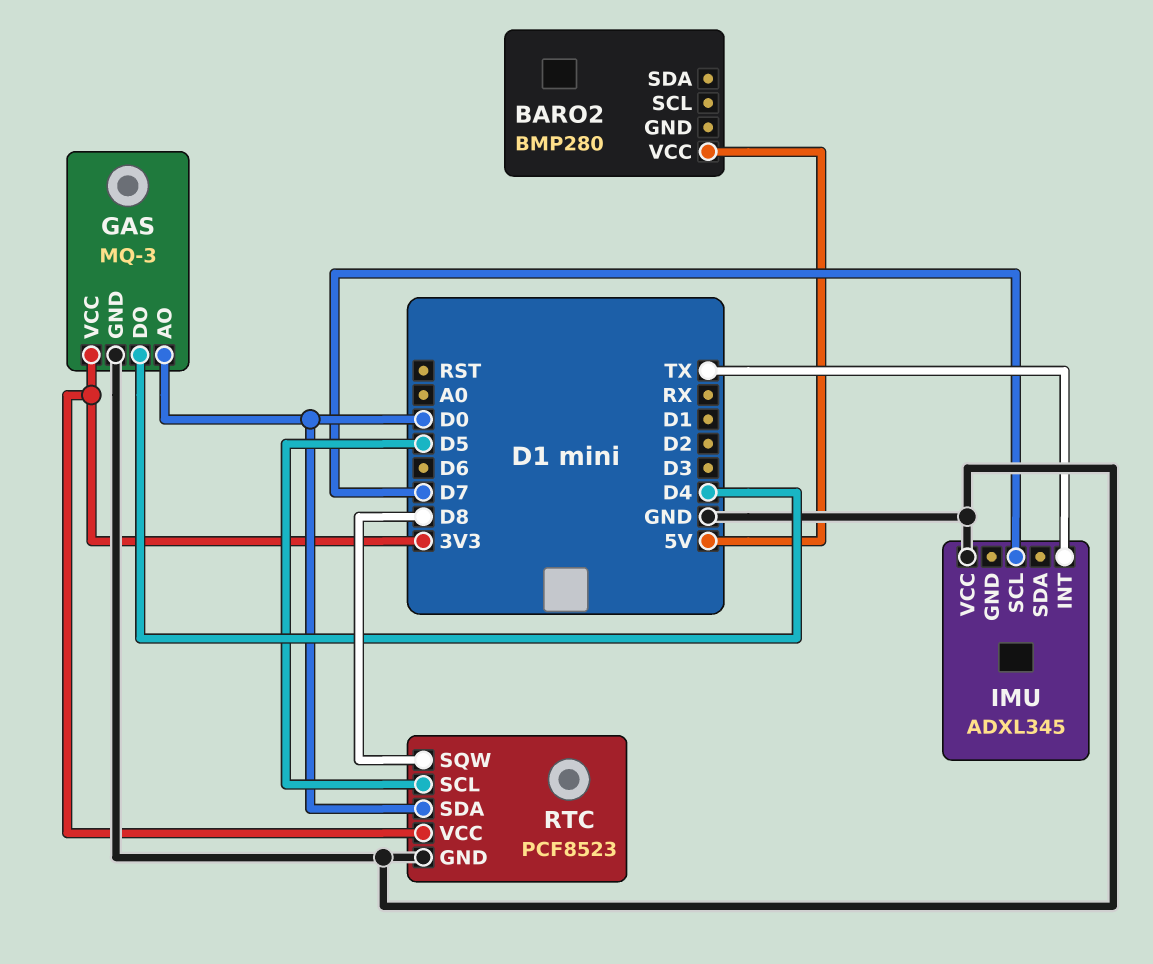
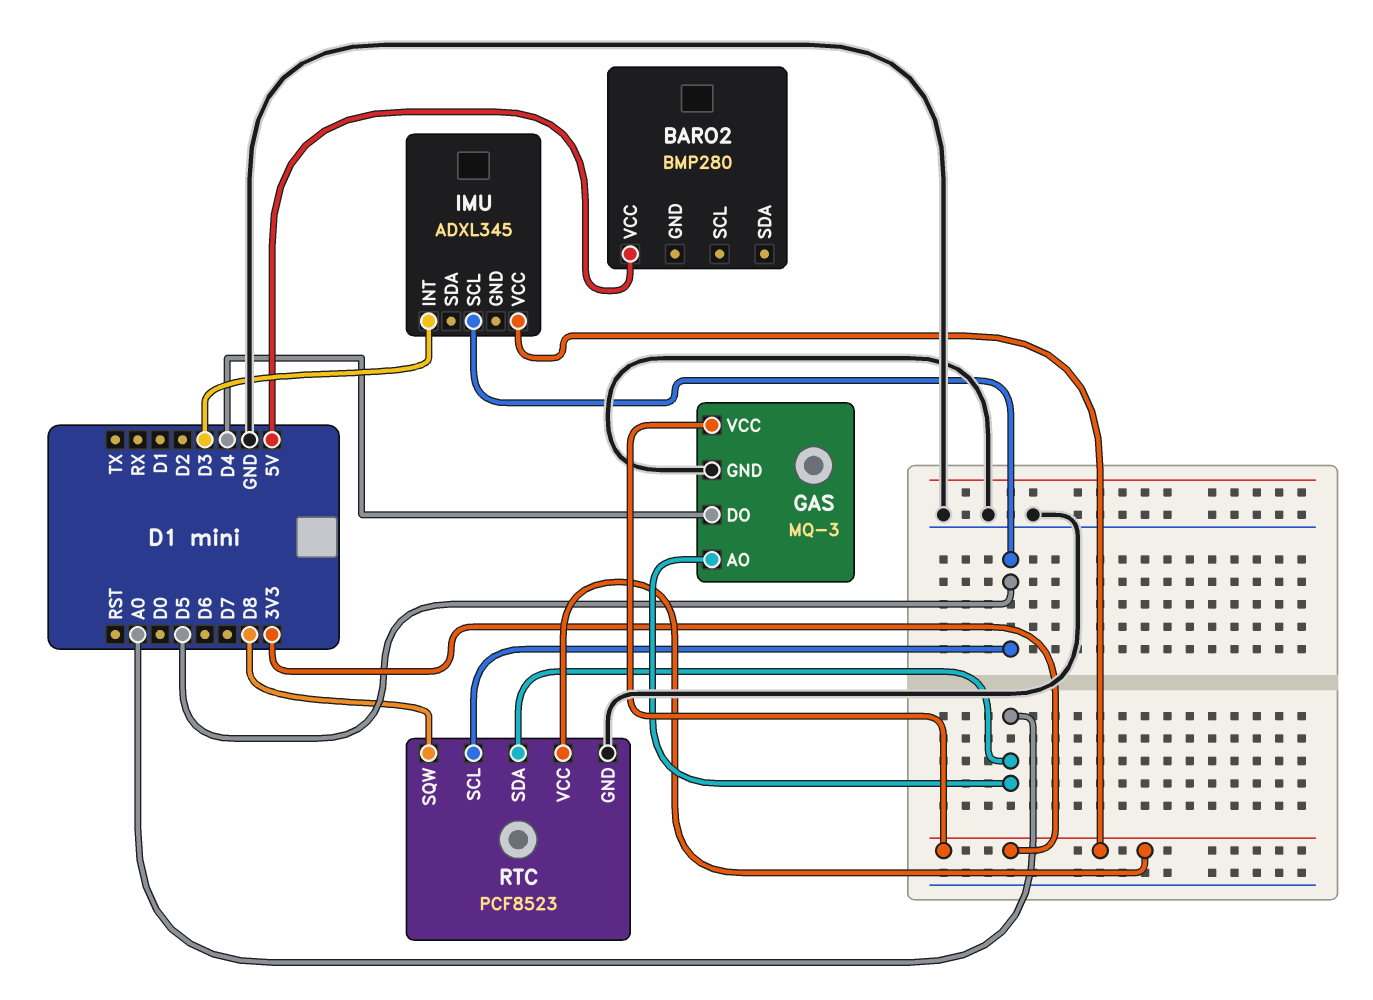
GAS pin AO: D0 -> A0
IMU pin INT: TX -> D3
IMU pin SCL: D7 -> D5
IMU pin VCC: GND -> 3V3
RTC pin SDA: D0 -> A0

